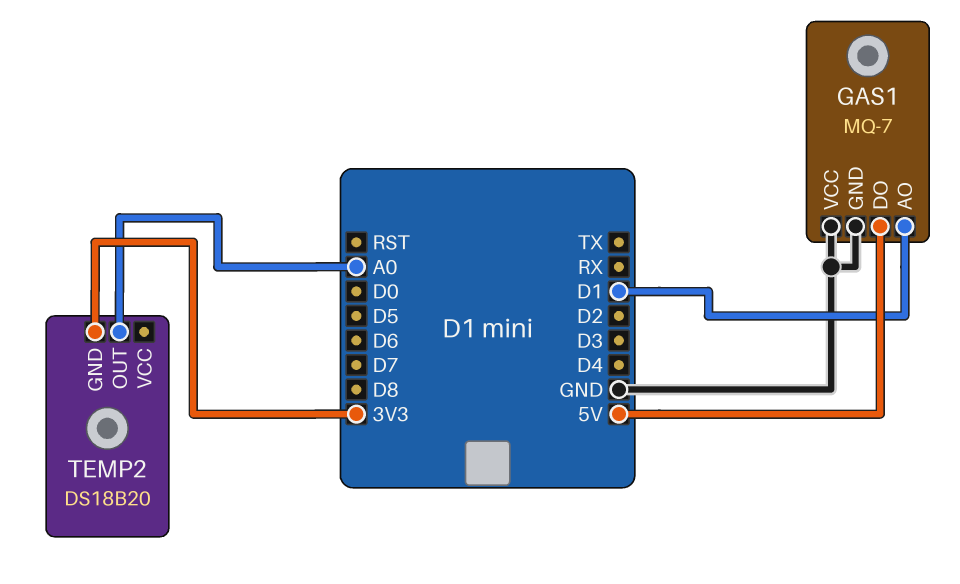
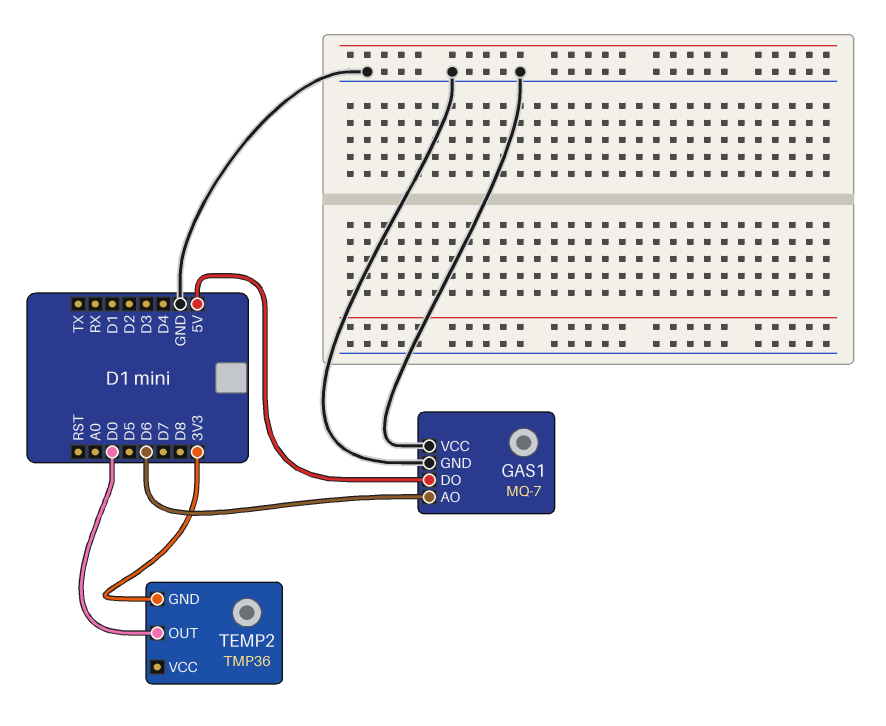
GAS1 pin AO: D1 -> D6
TEMP2: DS18B20 -> TMP36
TEMP2 pin OUT: A0 -> D0

